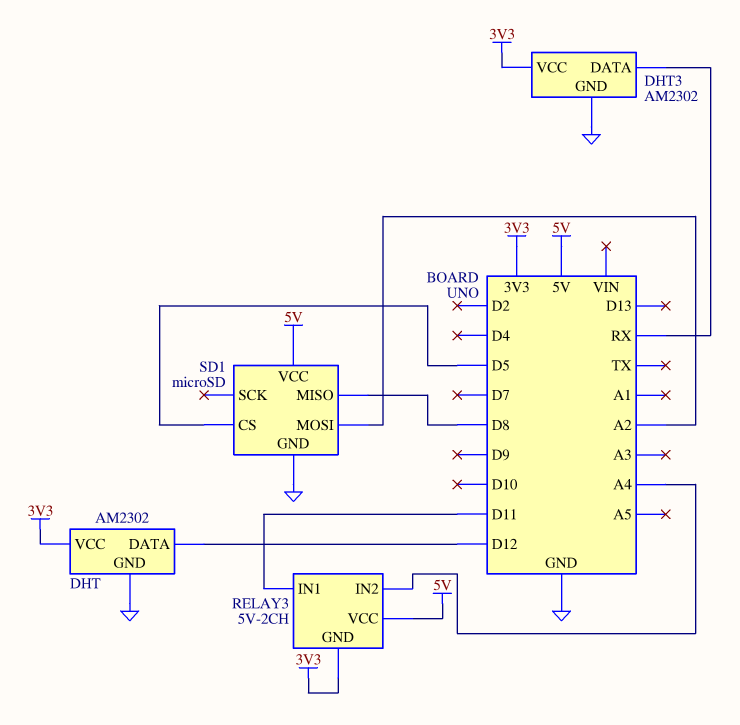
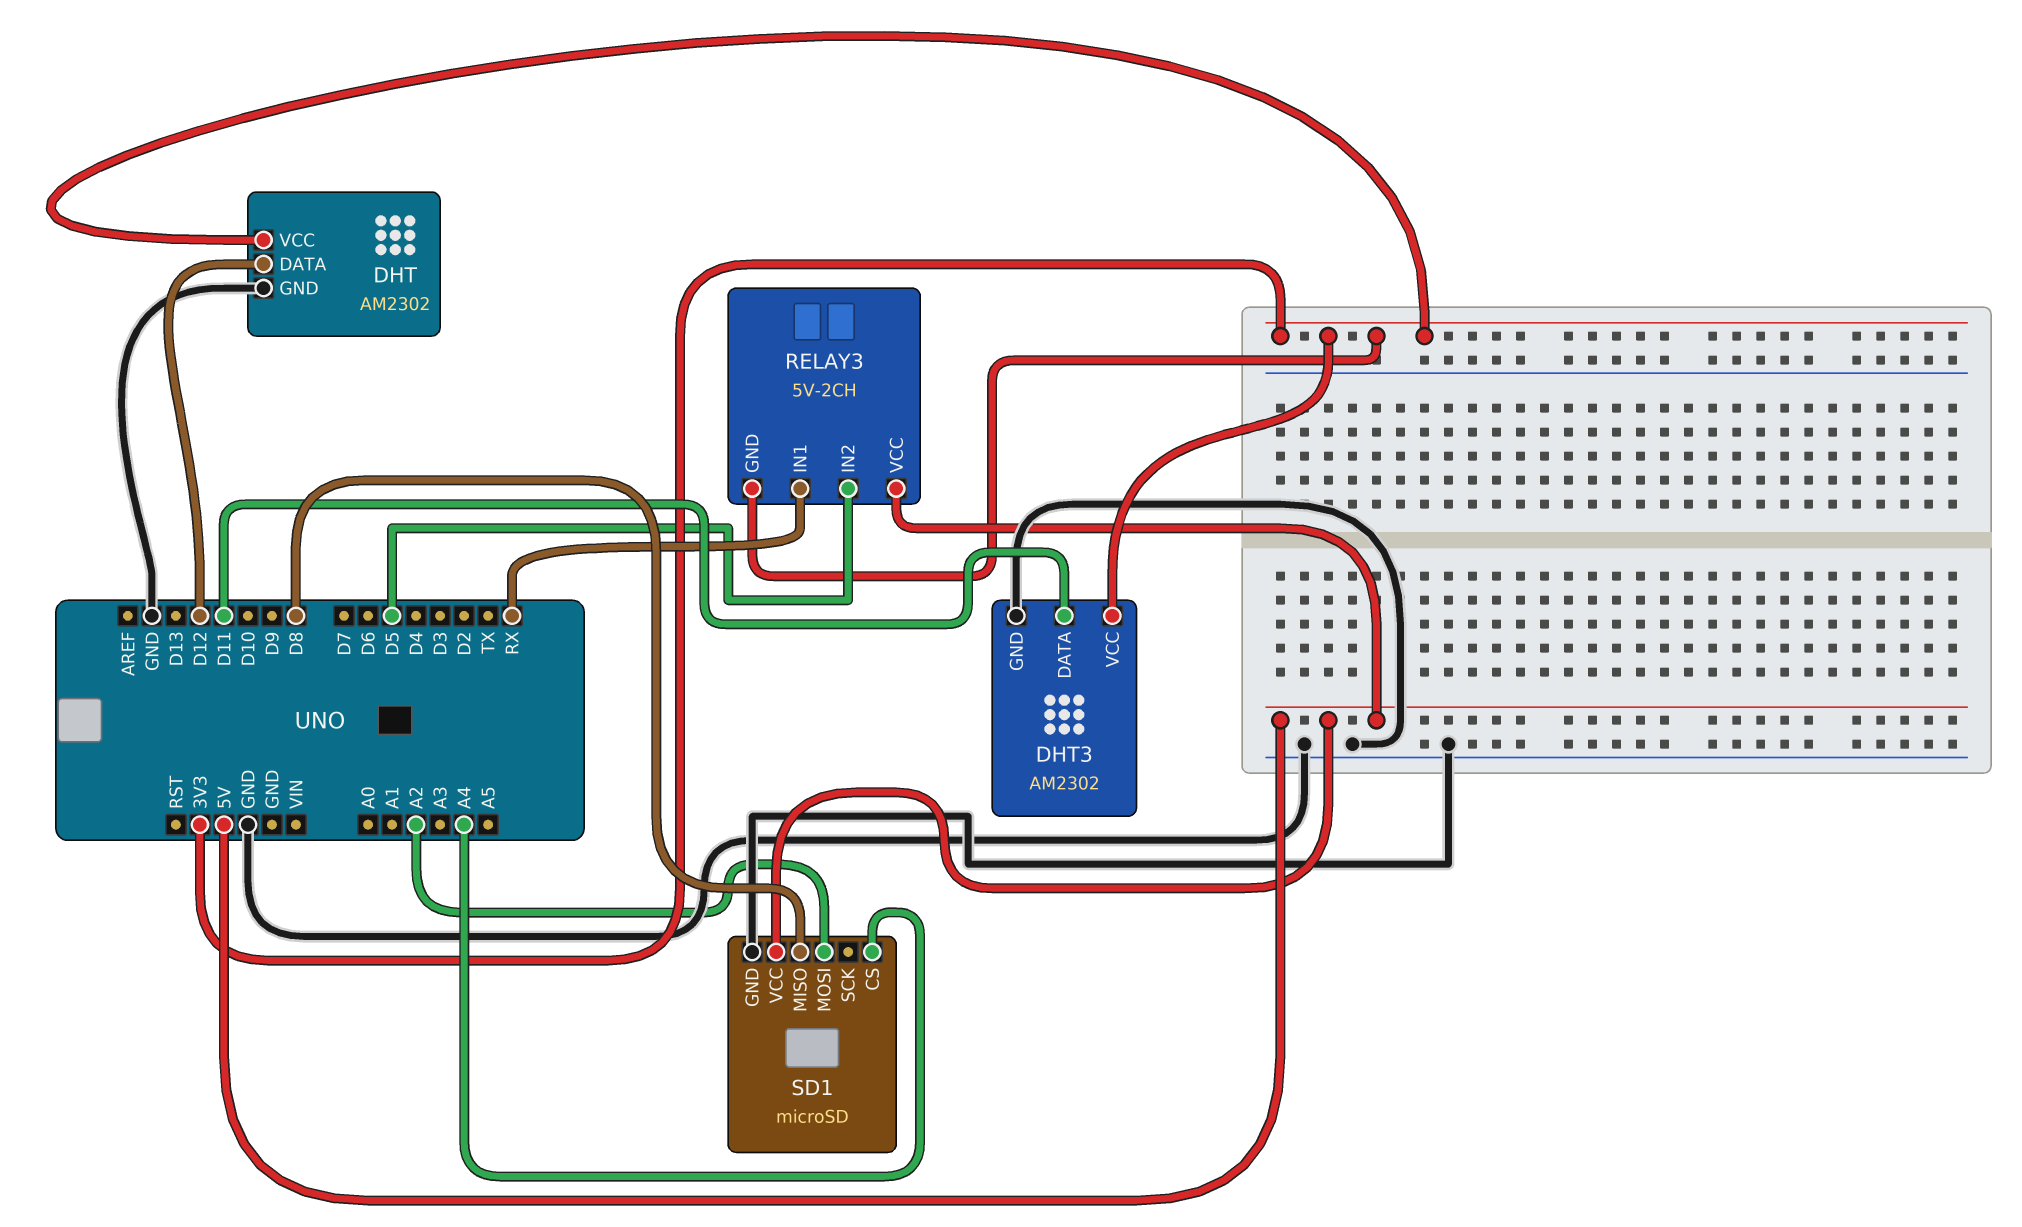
DHT3 pin DATA: RX -> D11
RELAY3 pin IN1: D11 -> RX
RELAY3 pin IN2: A4 -> D5
SD1 pin CS: D5 -> A4

